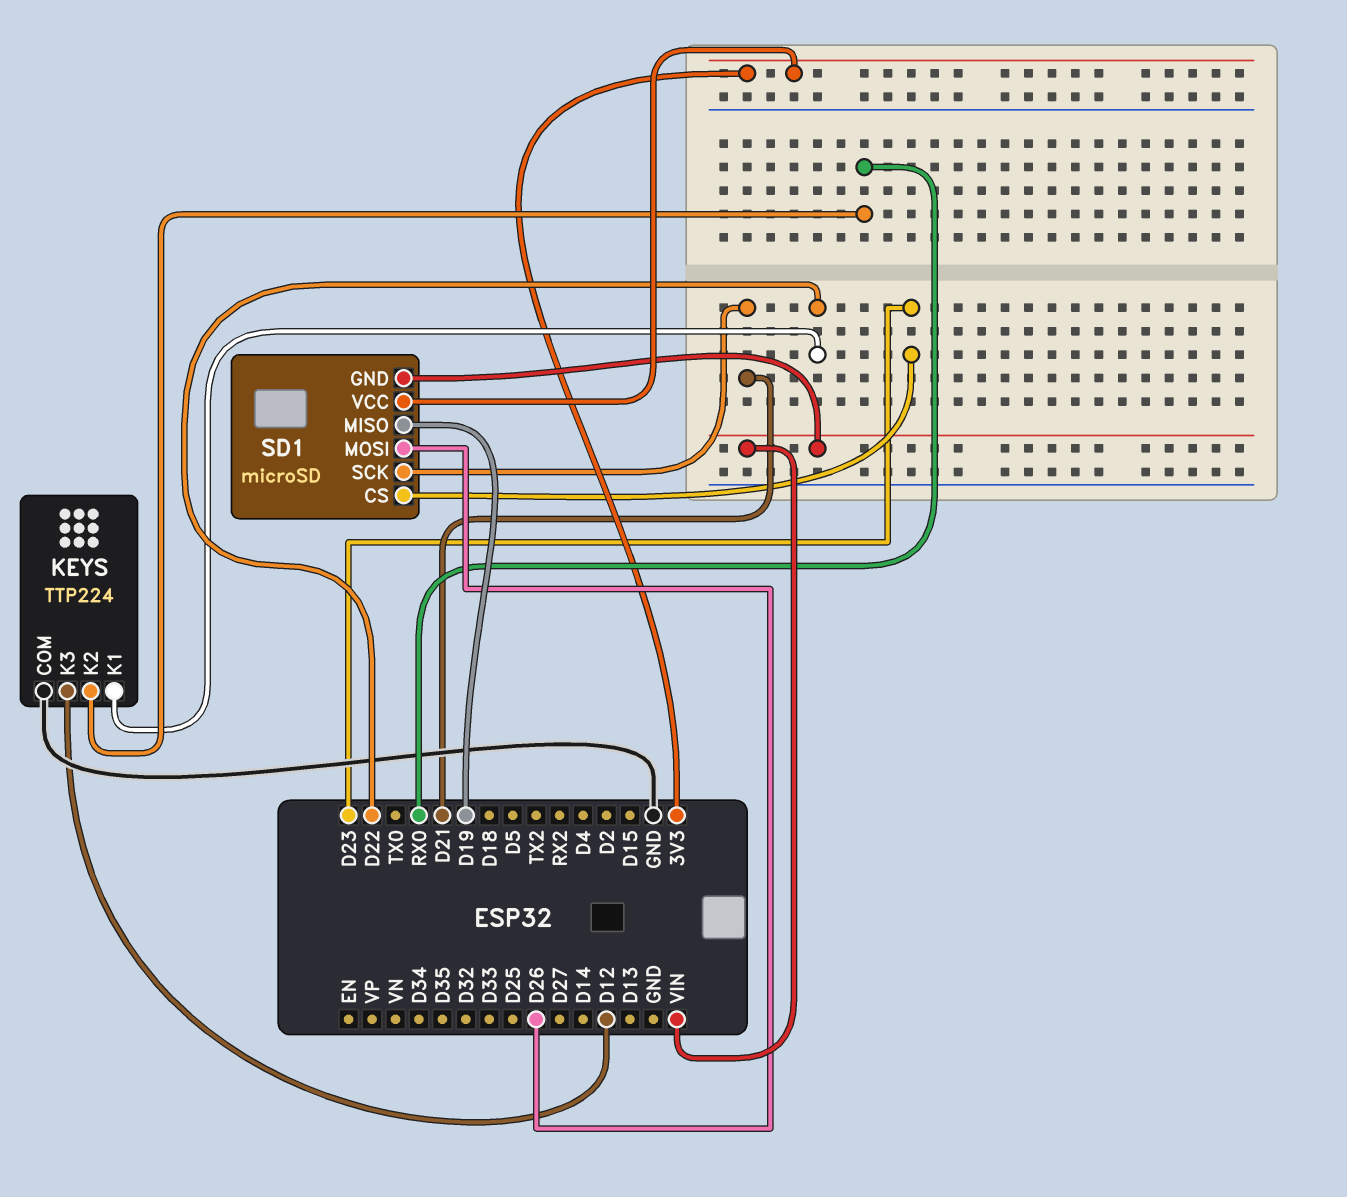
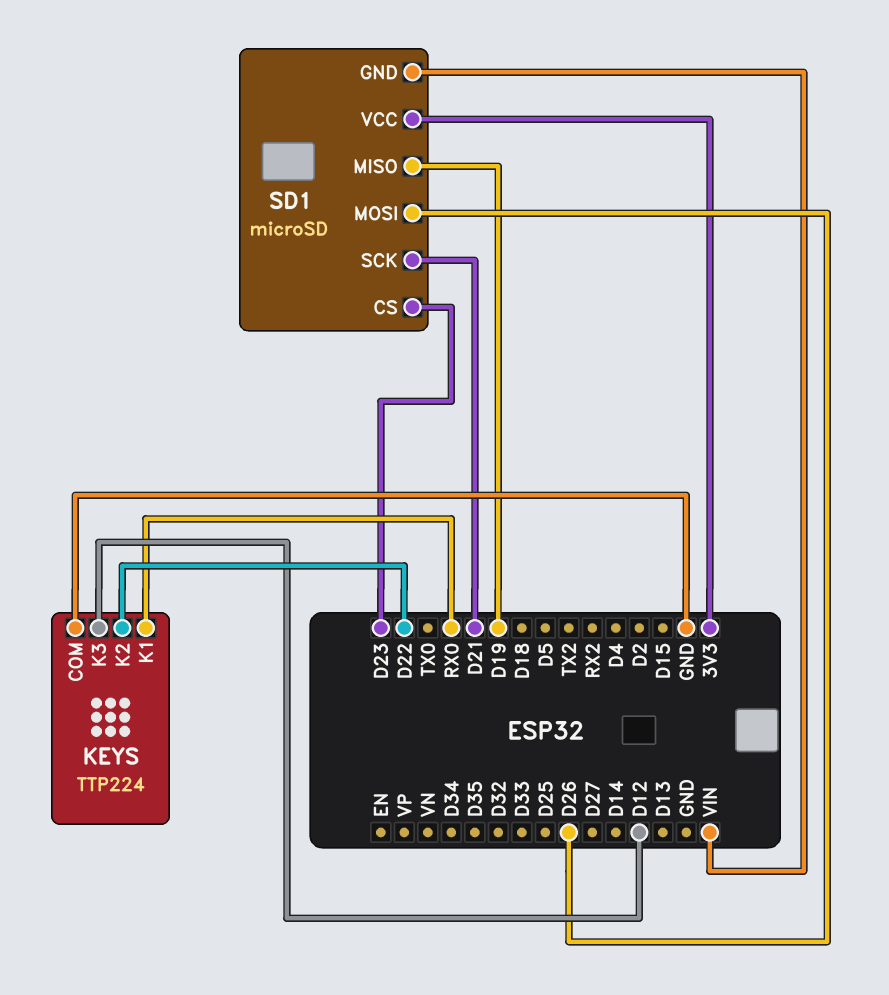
KEYS pin K1: D22 -> RX0
KEYS pin K2: RX0 -> D22

